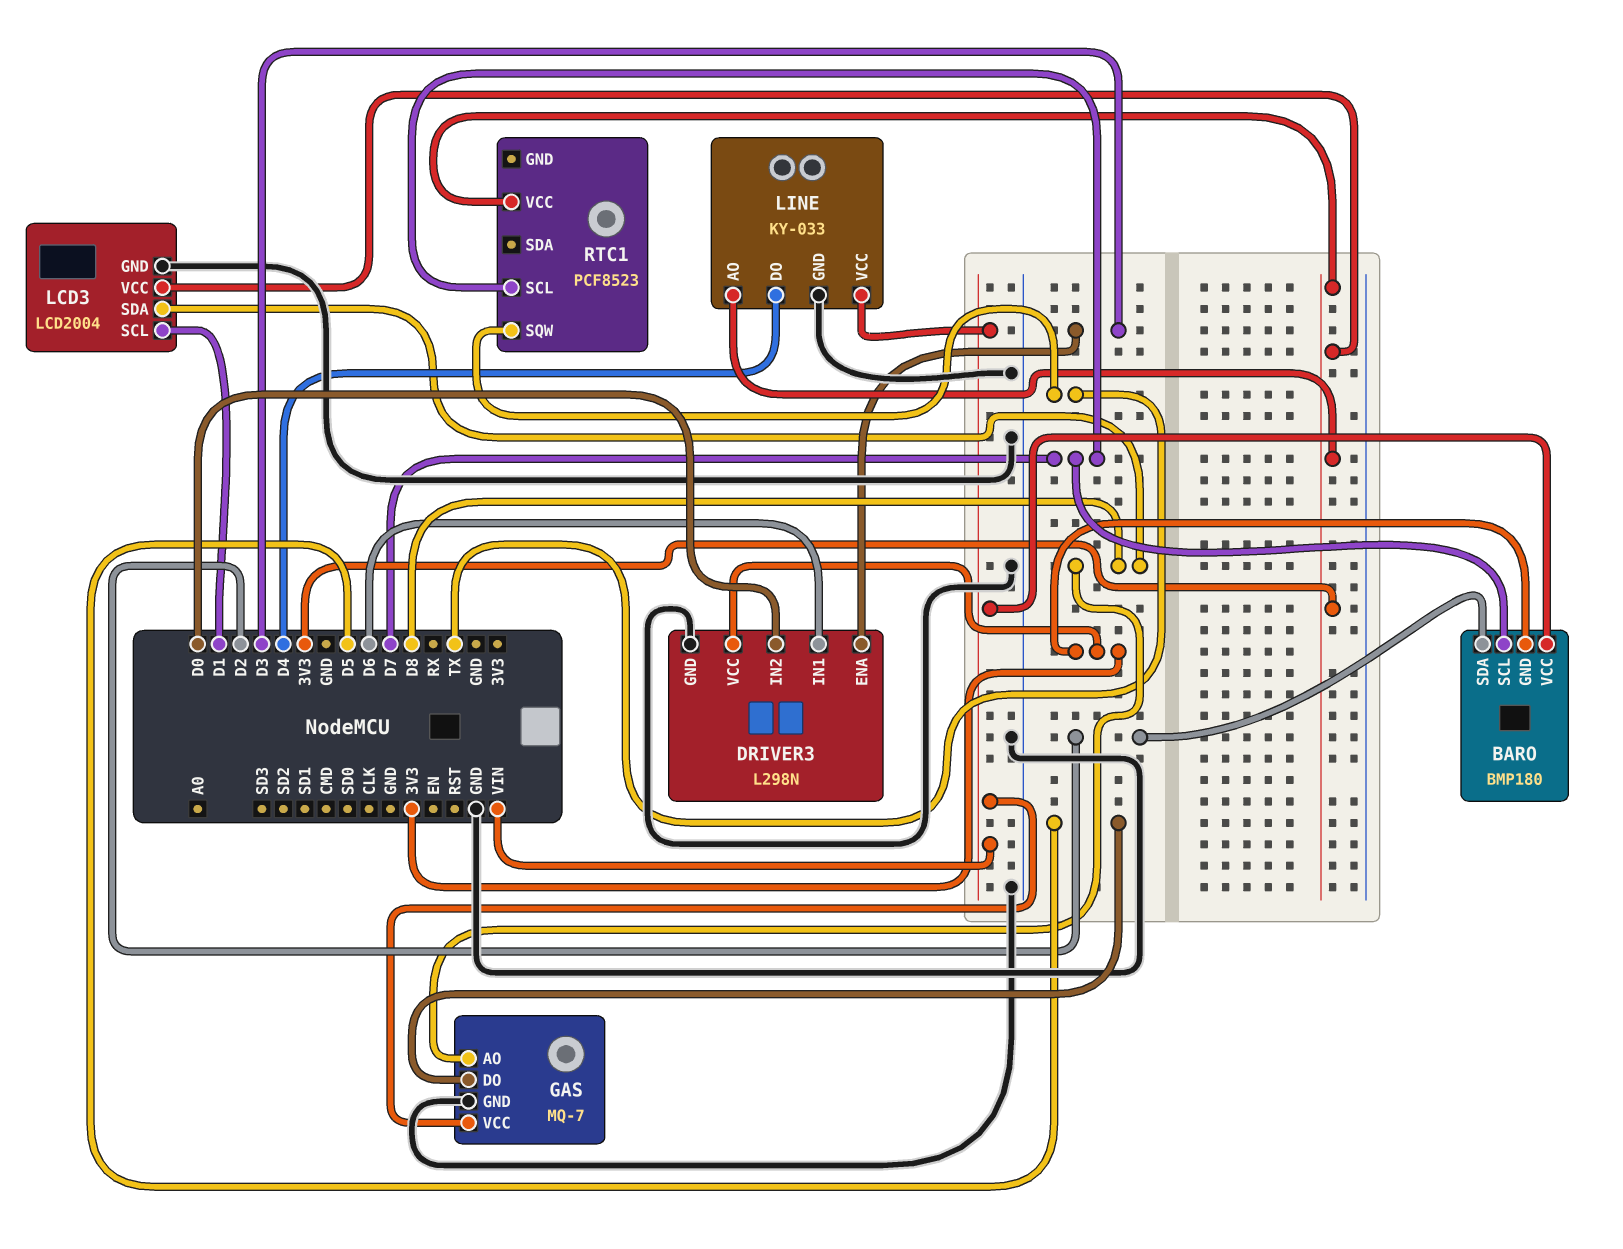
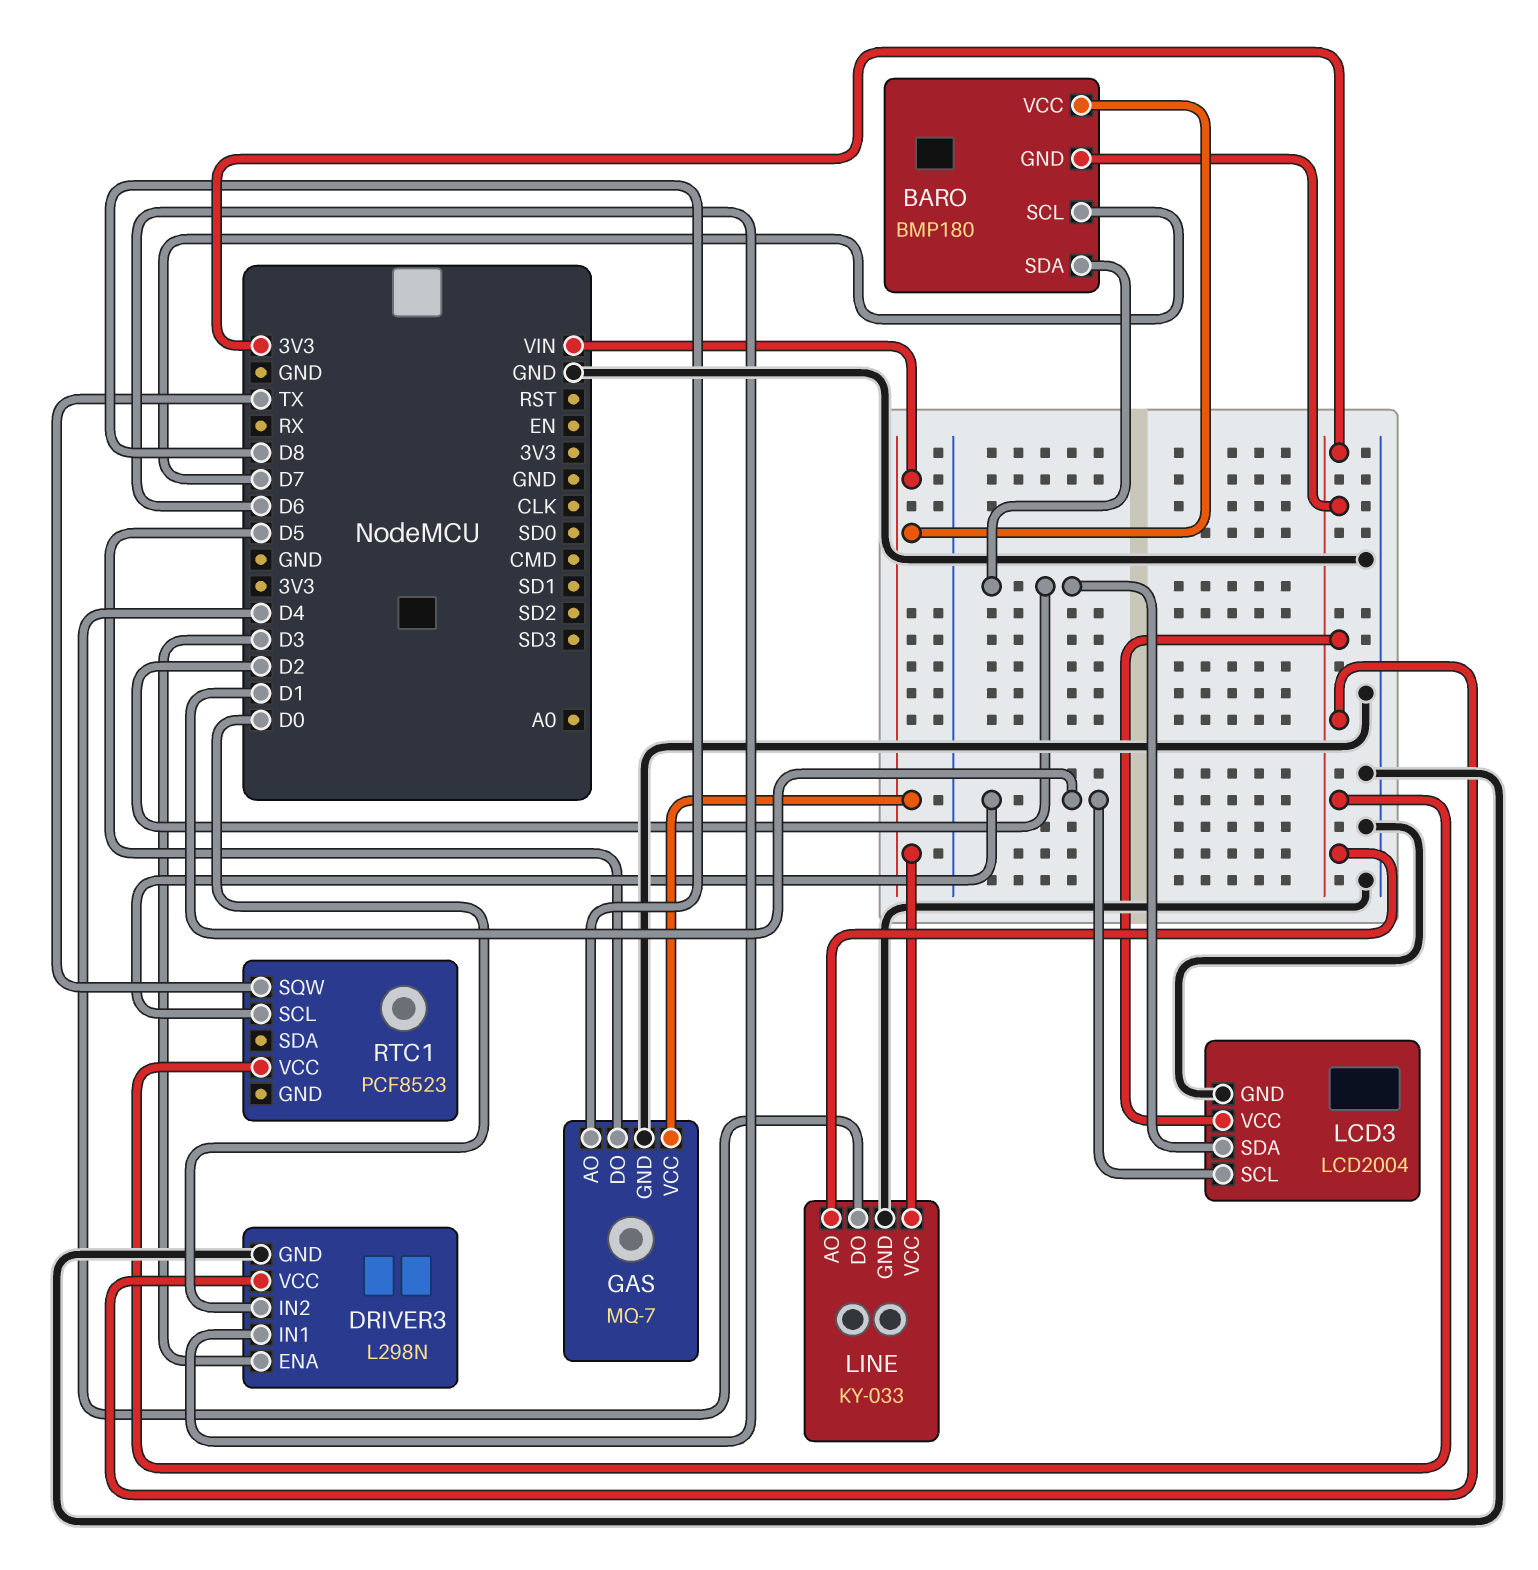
LCD3 pin SDA: D8 -> D2
RTC1 pin SCL: D7 -> D1

